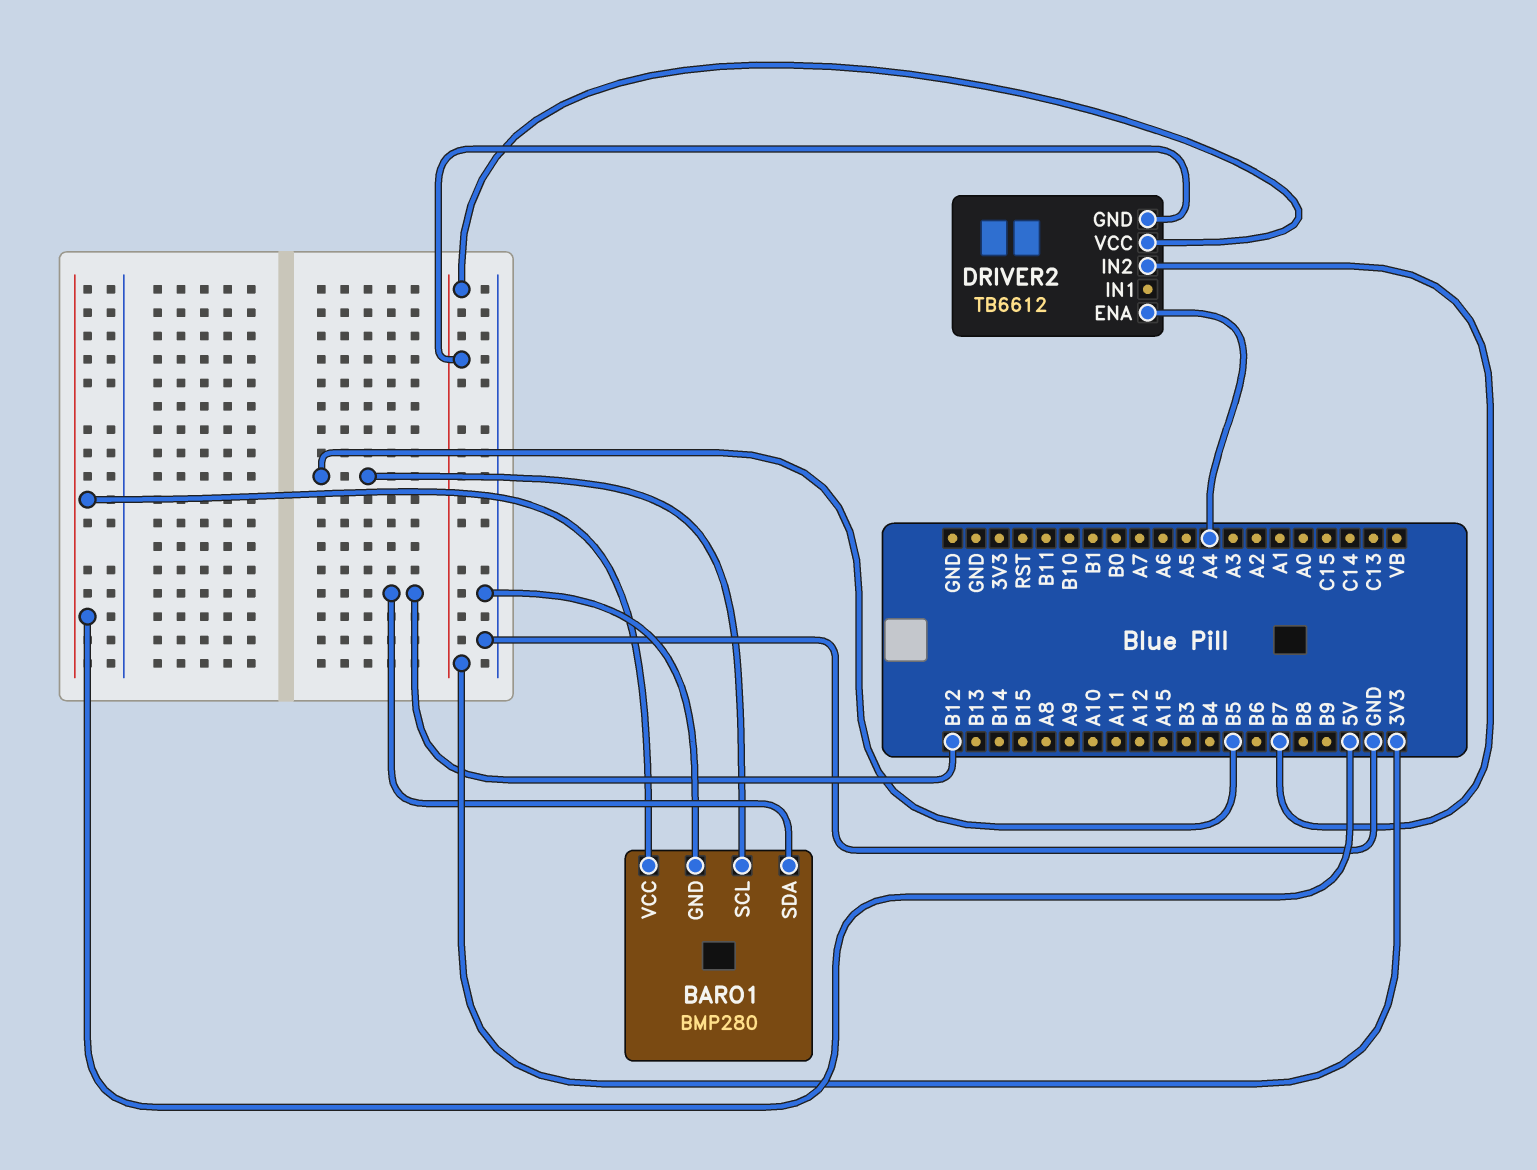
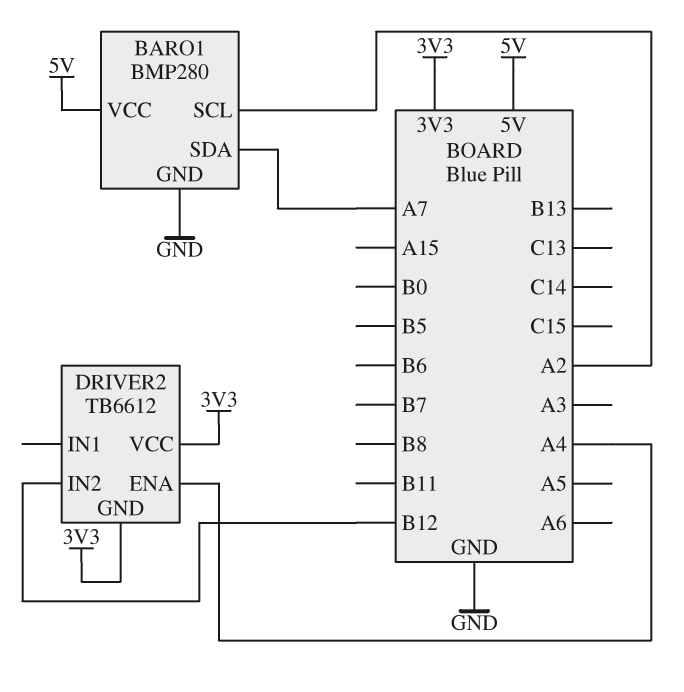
BARO1 pin SCL: B5 -> A2
BARO1 pin SDA: B12 -> A7
DRIVER2 pin IN2: B7 -> B12

